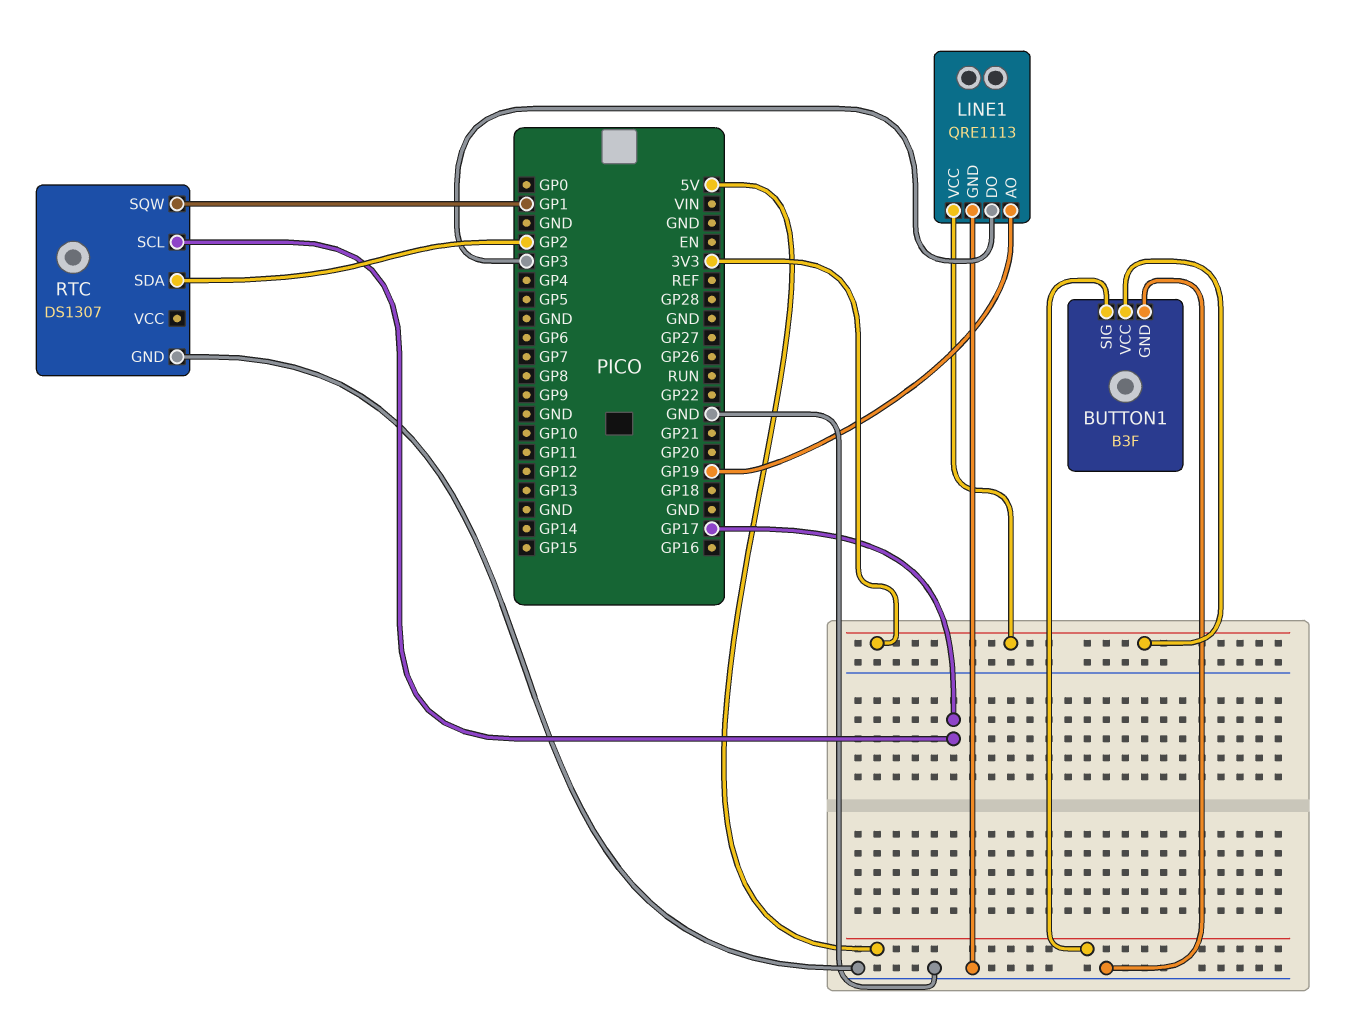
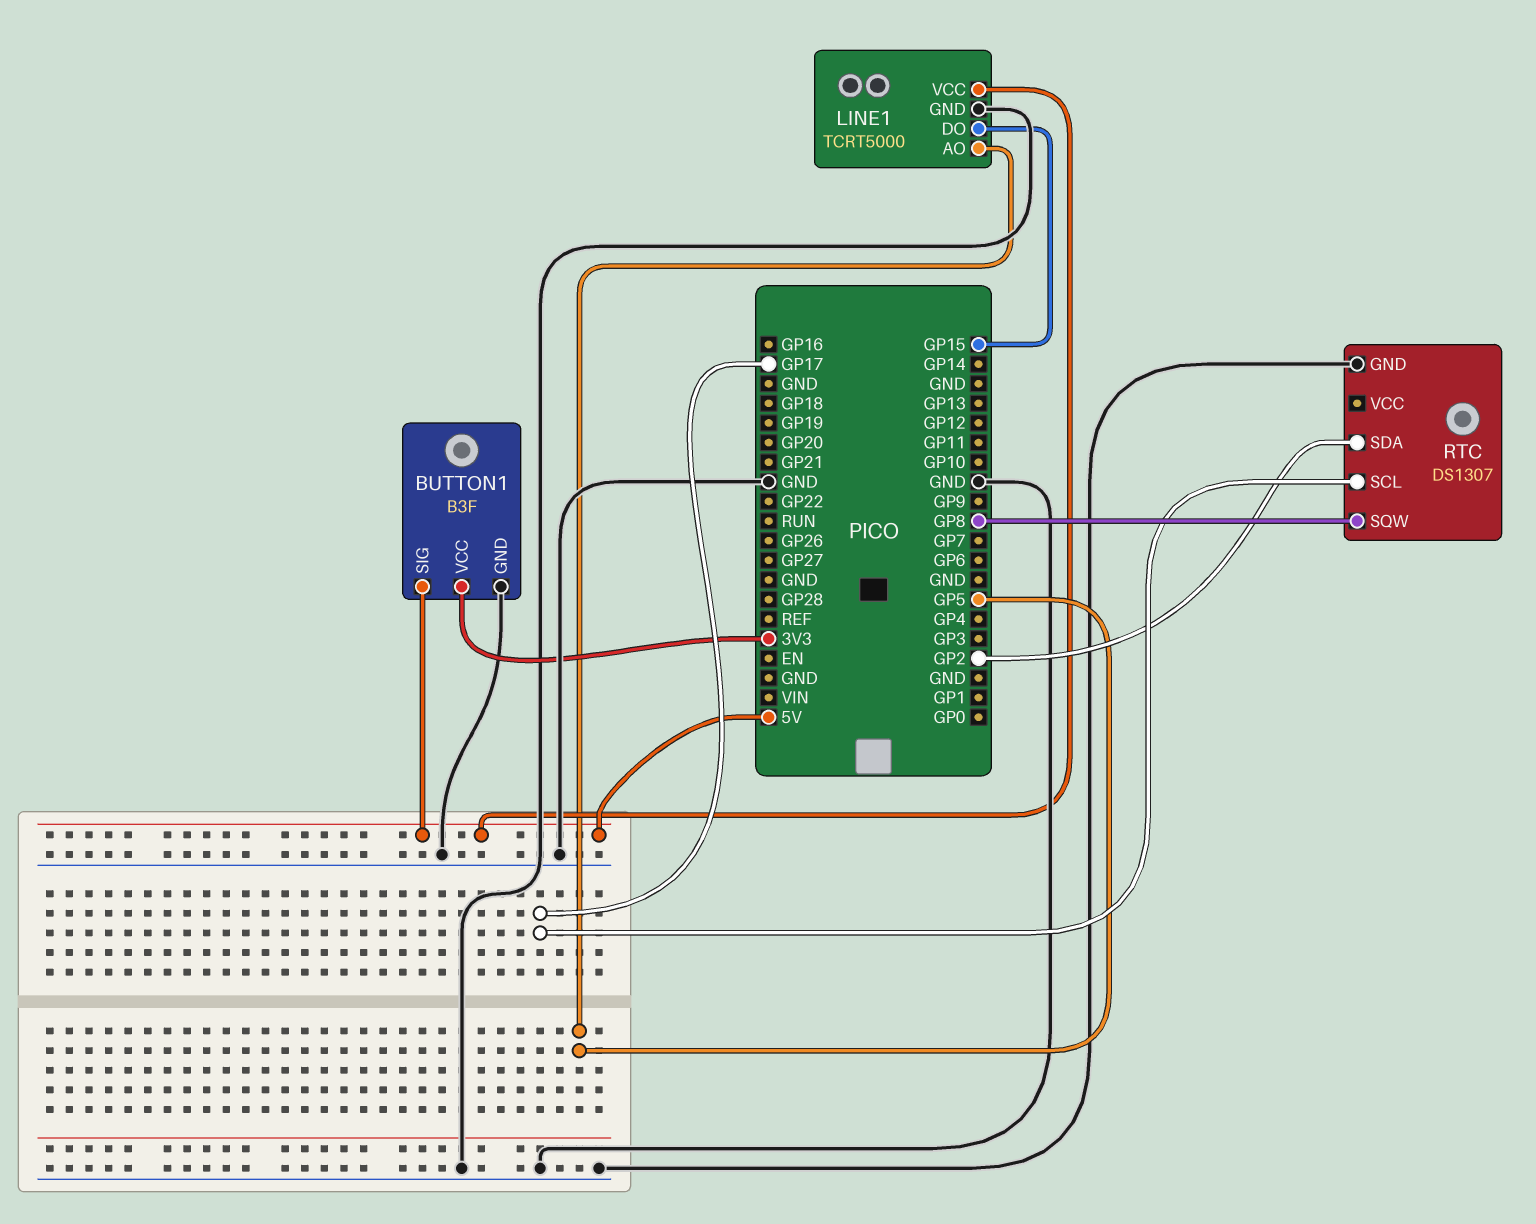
LINE1: QRE1113 -> TCRT5000
LINE1 pin AO: GP19 -> GP5
LINE1 pin DO: GP3 -> GP15
LINE1 pin VCC: 3V3 -> 5V
RTC pin SQW: GP1 -> GP8

